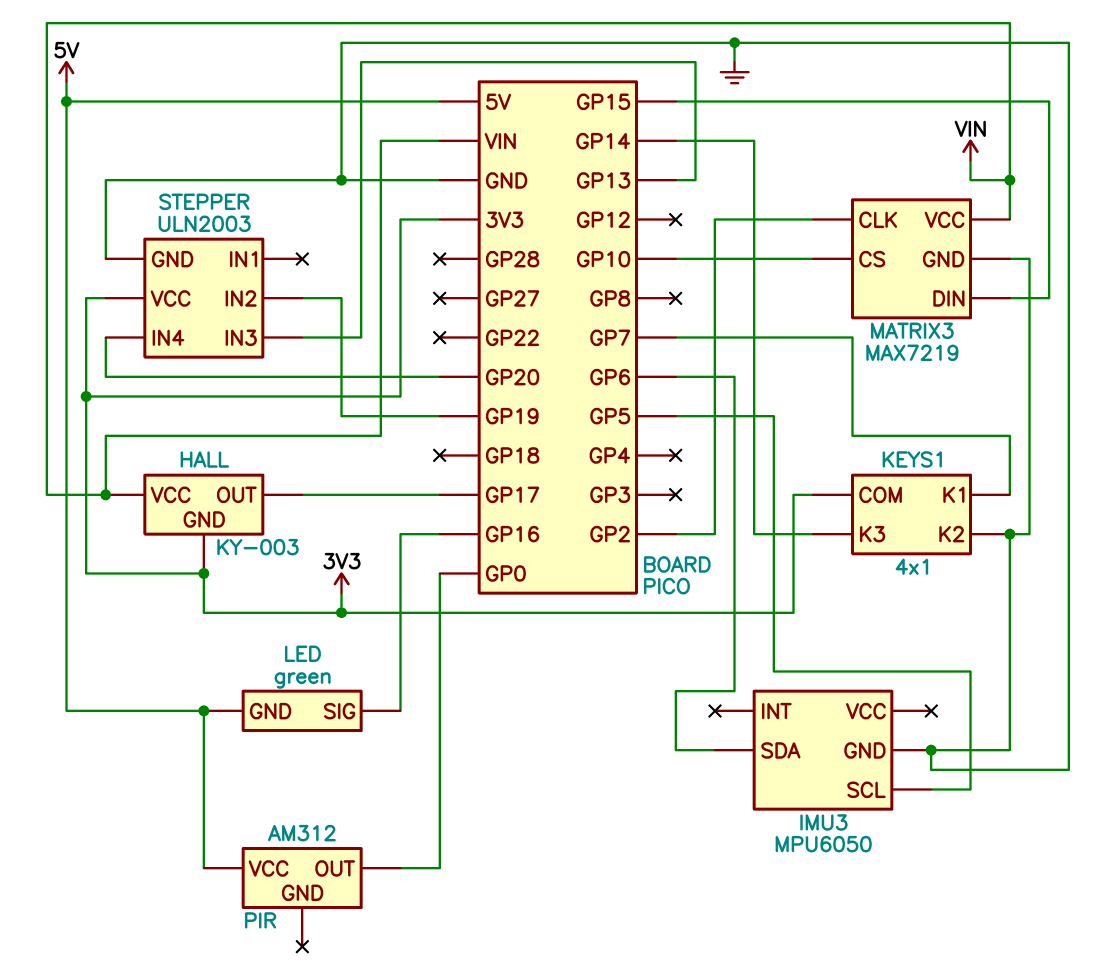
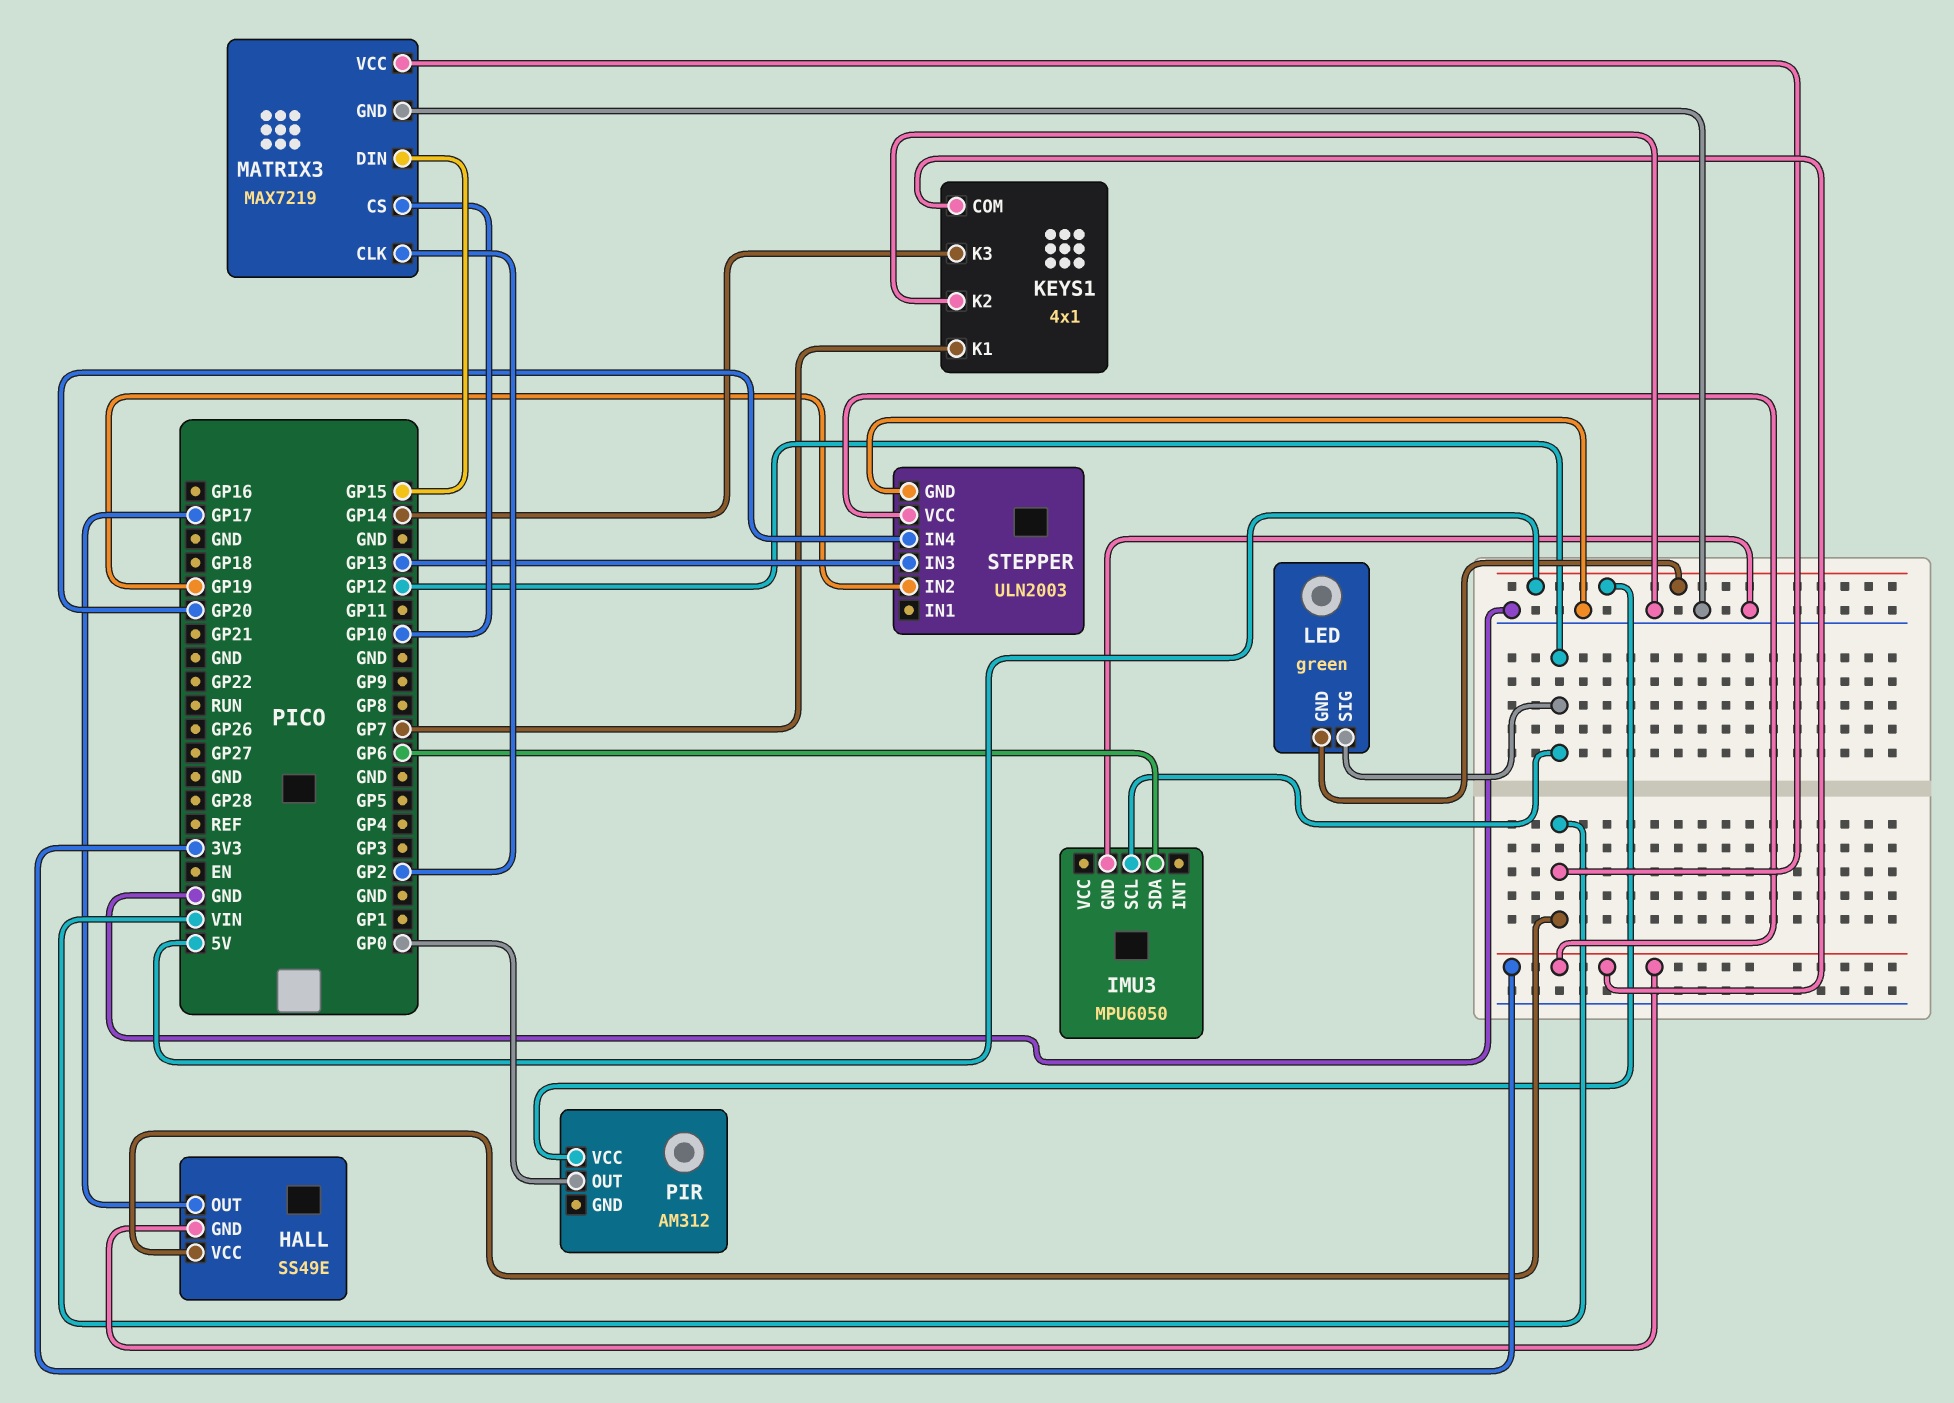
HALL: KY-003 -> SS49E
IMU3 pin SCL: GP5 -> GP12
LED pin SIG: GP16 -> GP12

